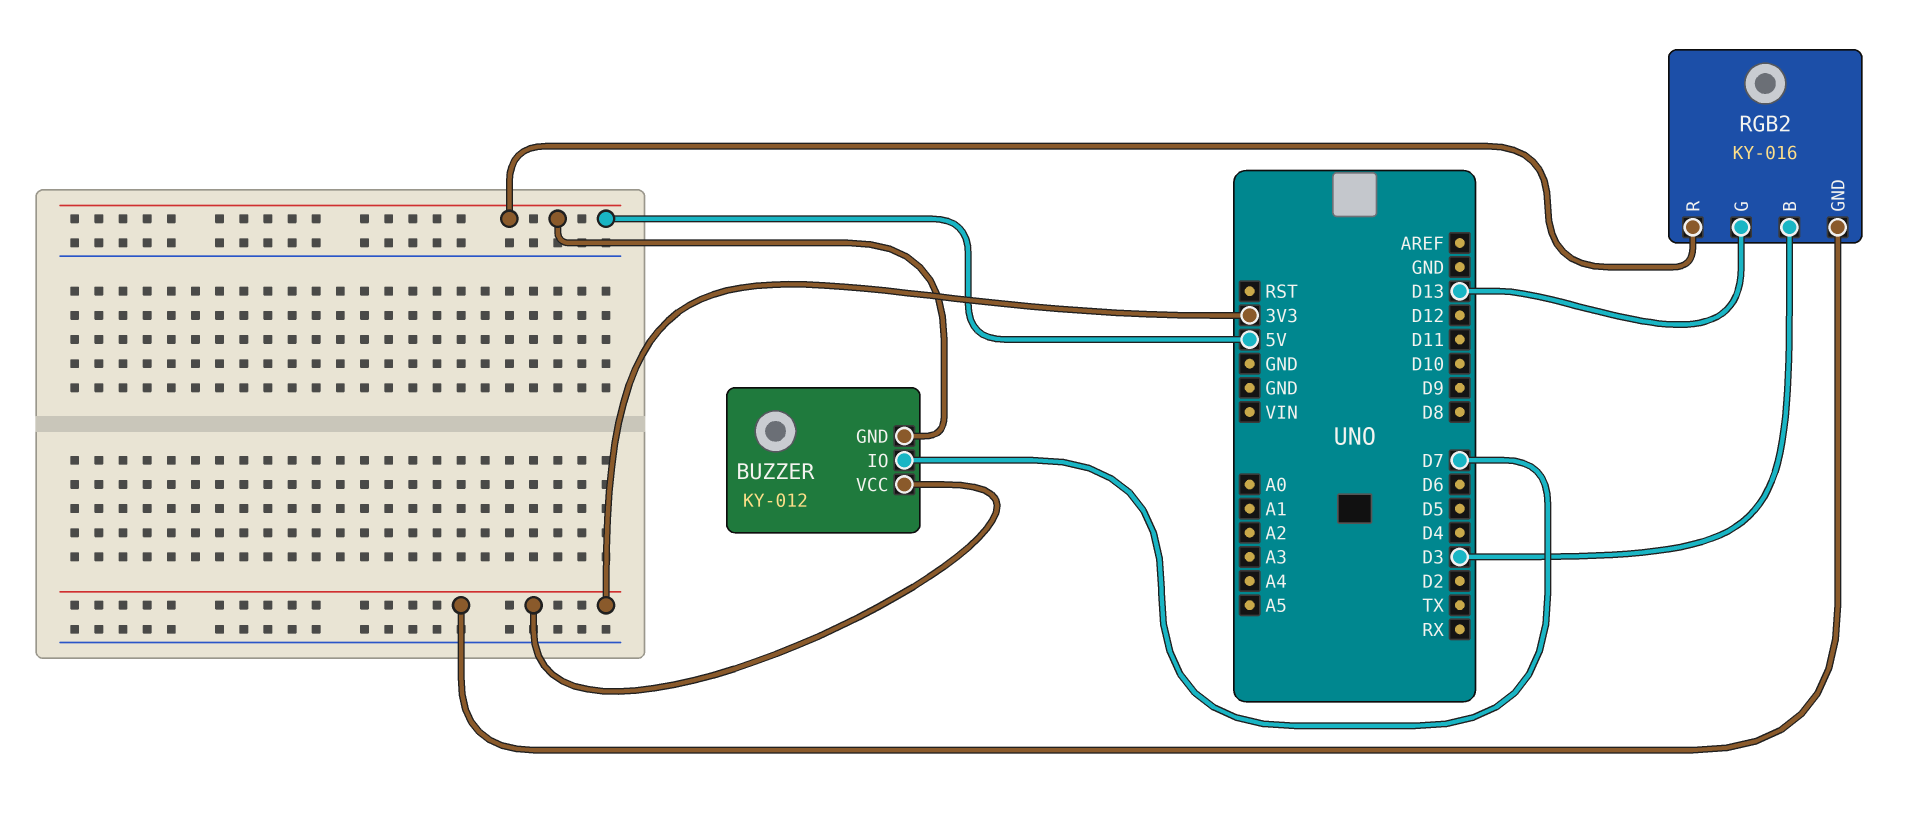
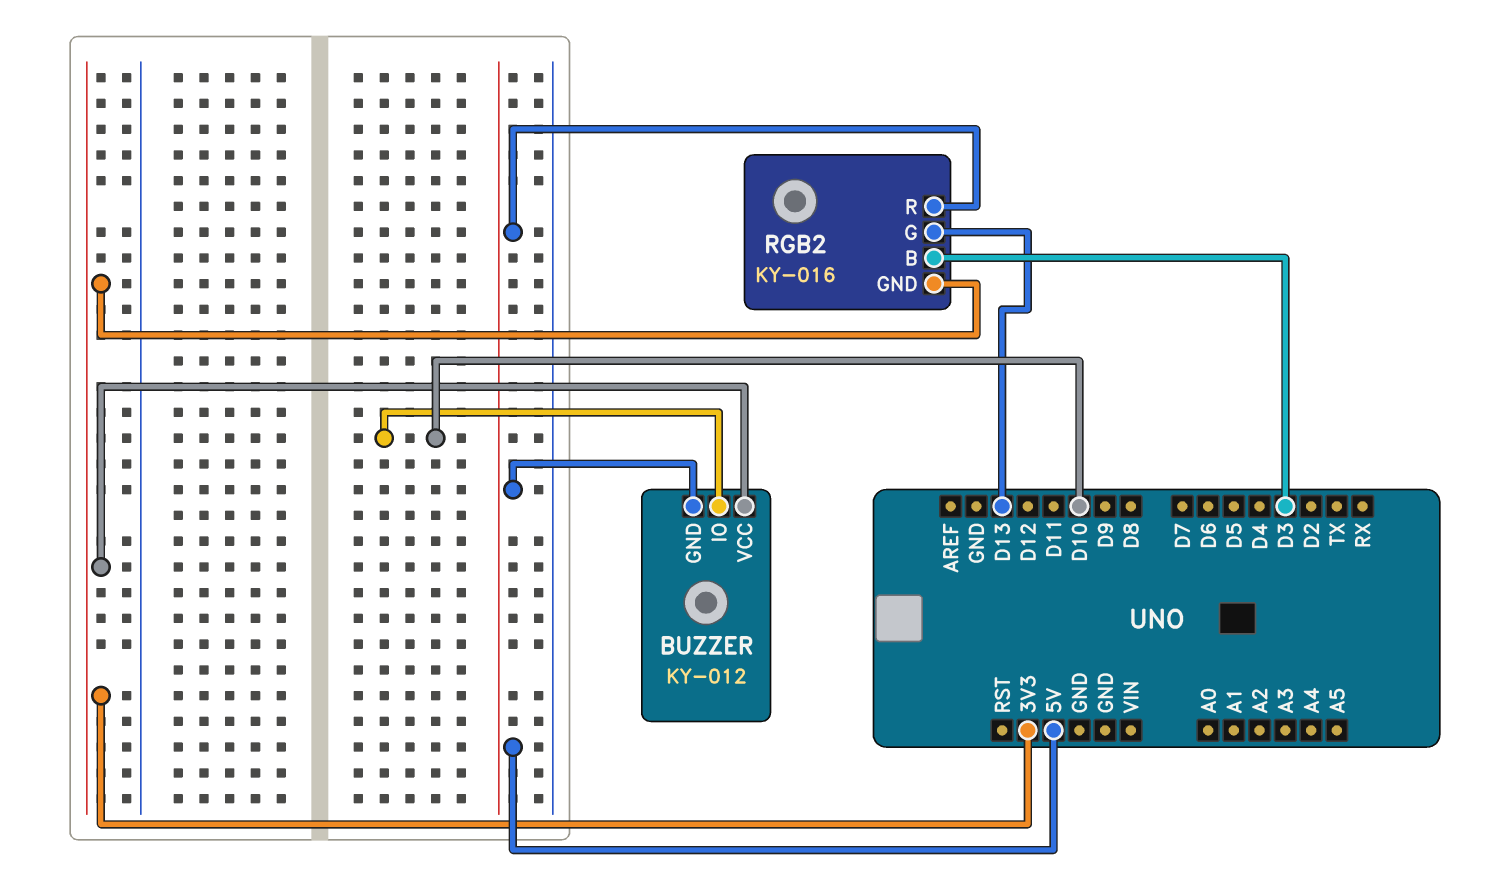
BUZZER pin IO: D7 -> D10

